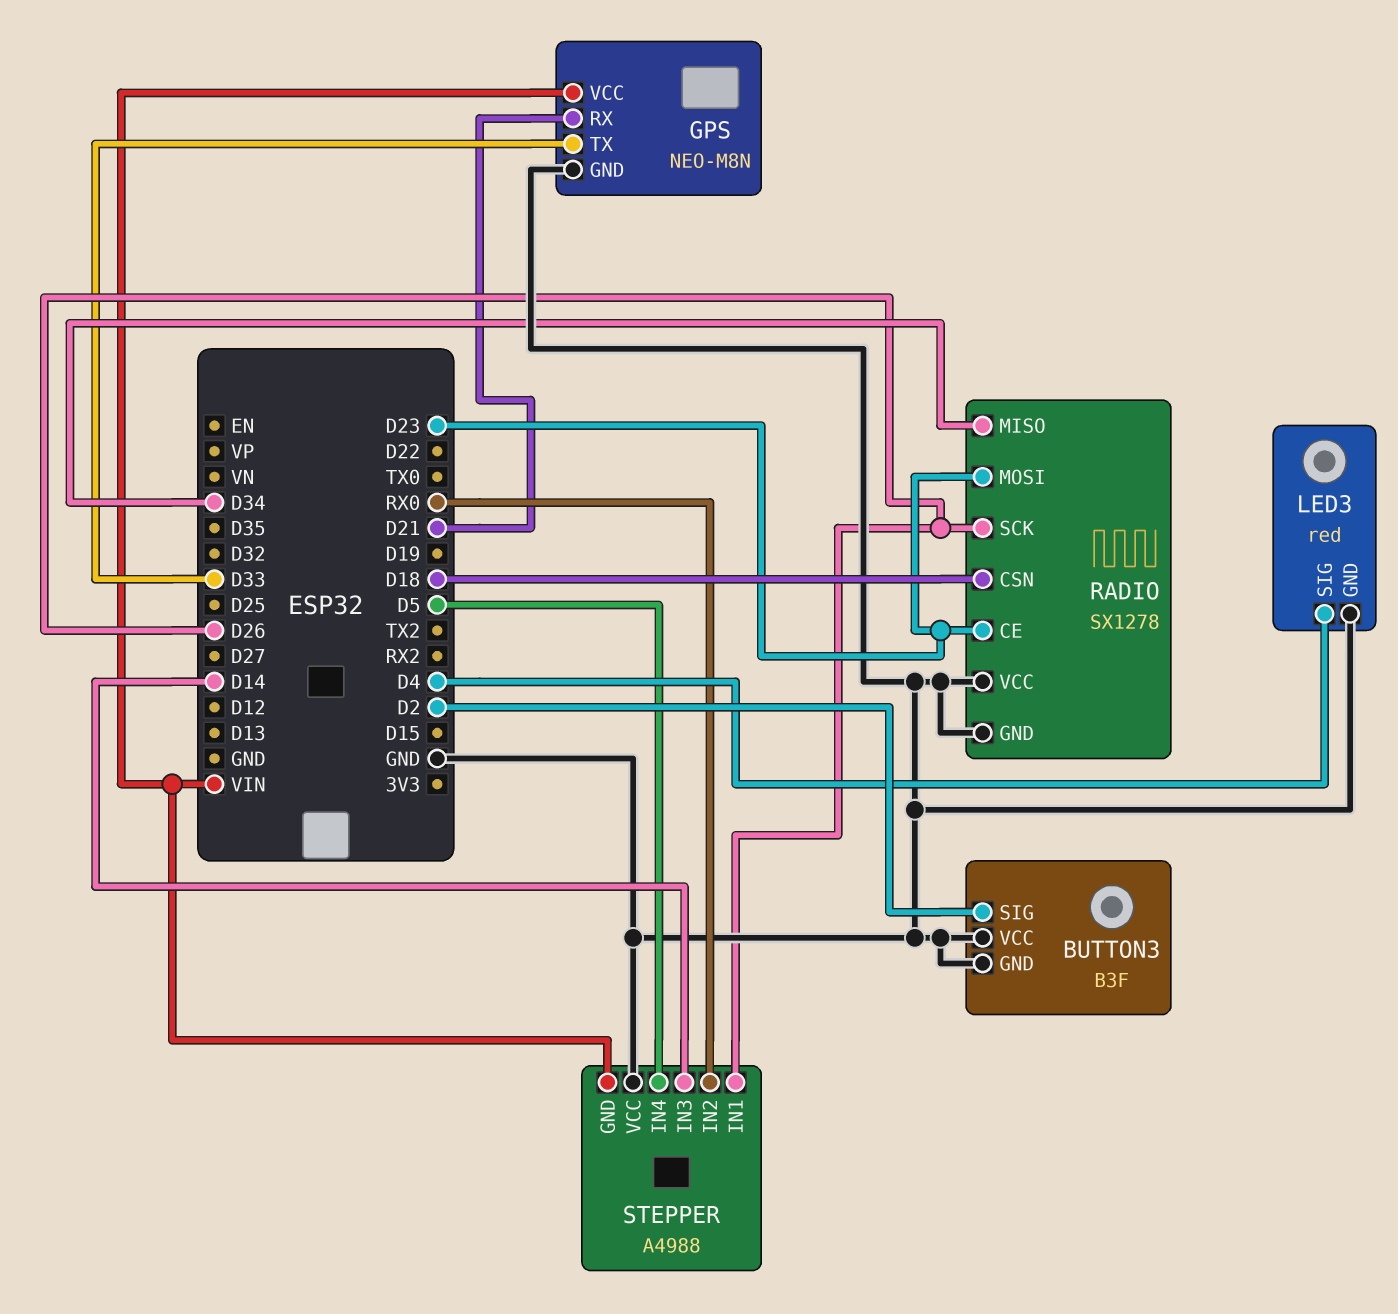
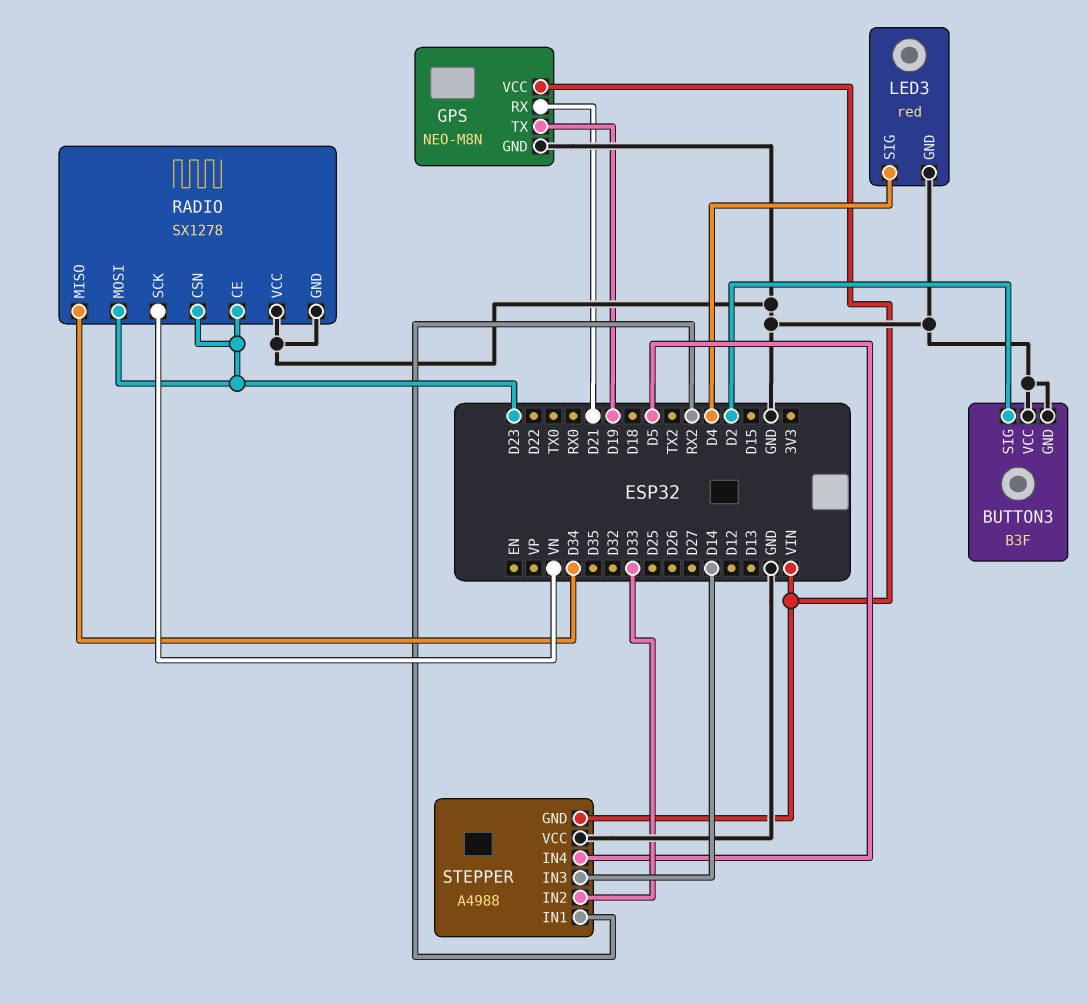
GPS pin TX: D33 -> D19
RADIO pin CSN: D18 -> D23
RADIO pin SCK: D26 -> VN
STEPPER pin IN1: D26 -> RX2
STEPPER pin IN2: RX0 -> D33

